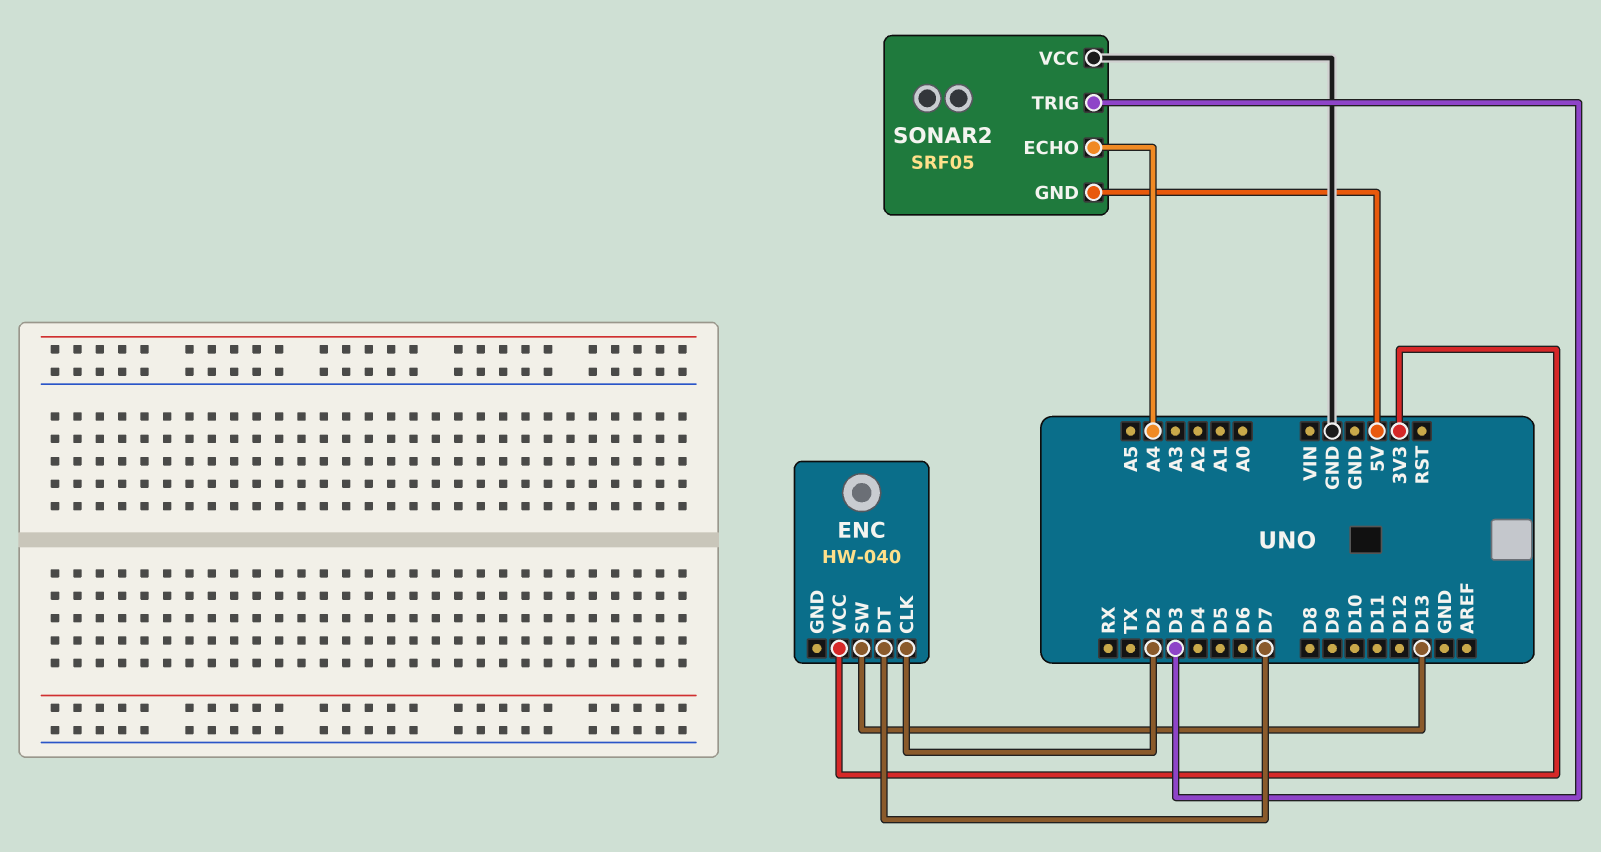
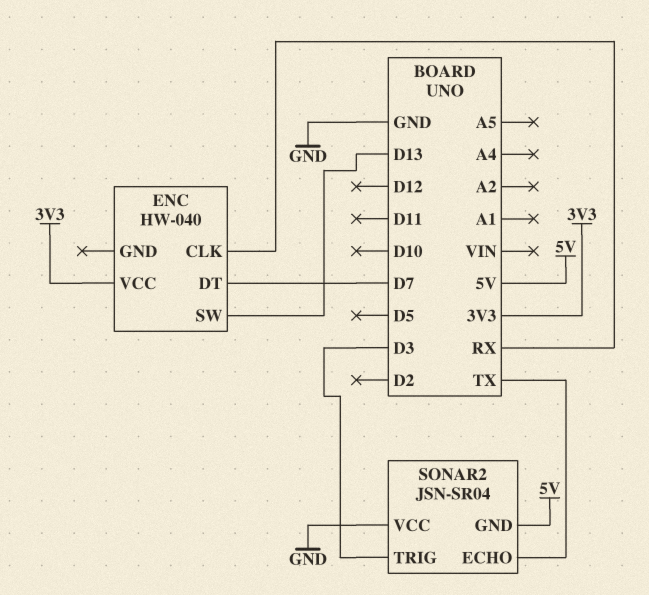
ENC pin CLK: D2 -> RX
SONAR2: SRF05 -> JSN-SR04
SONAR2 pin ECHO: A4 -> TX

